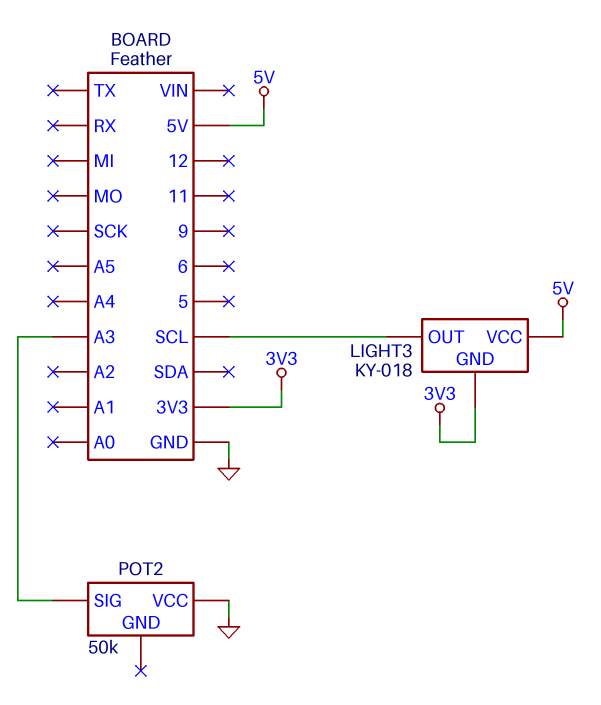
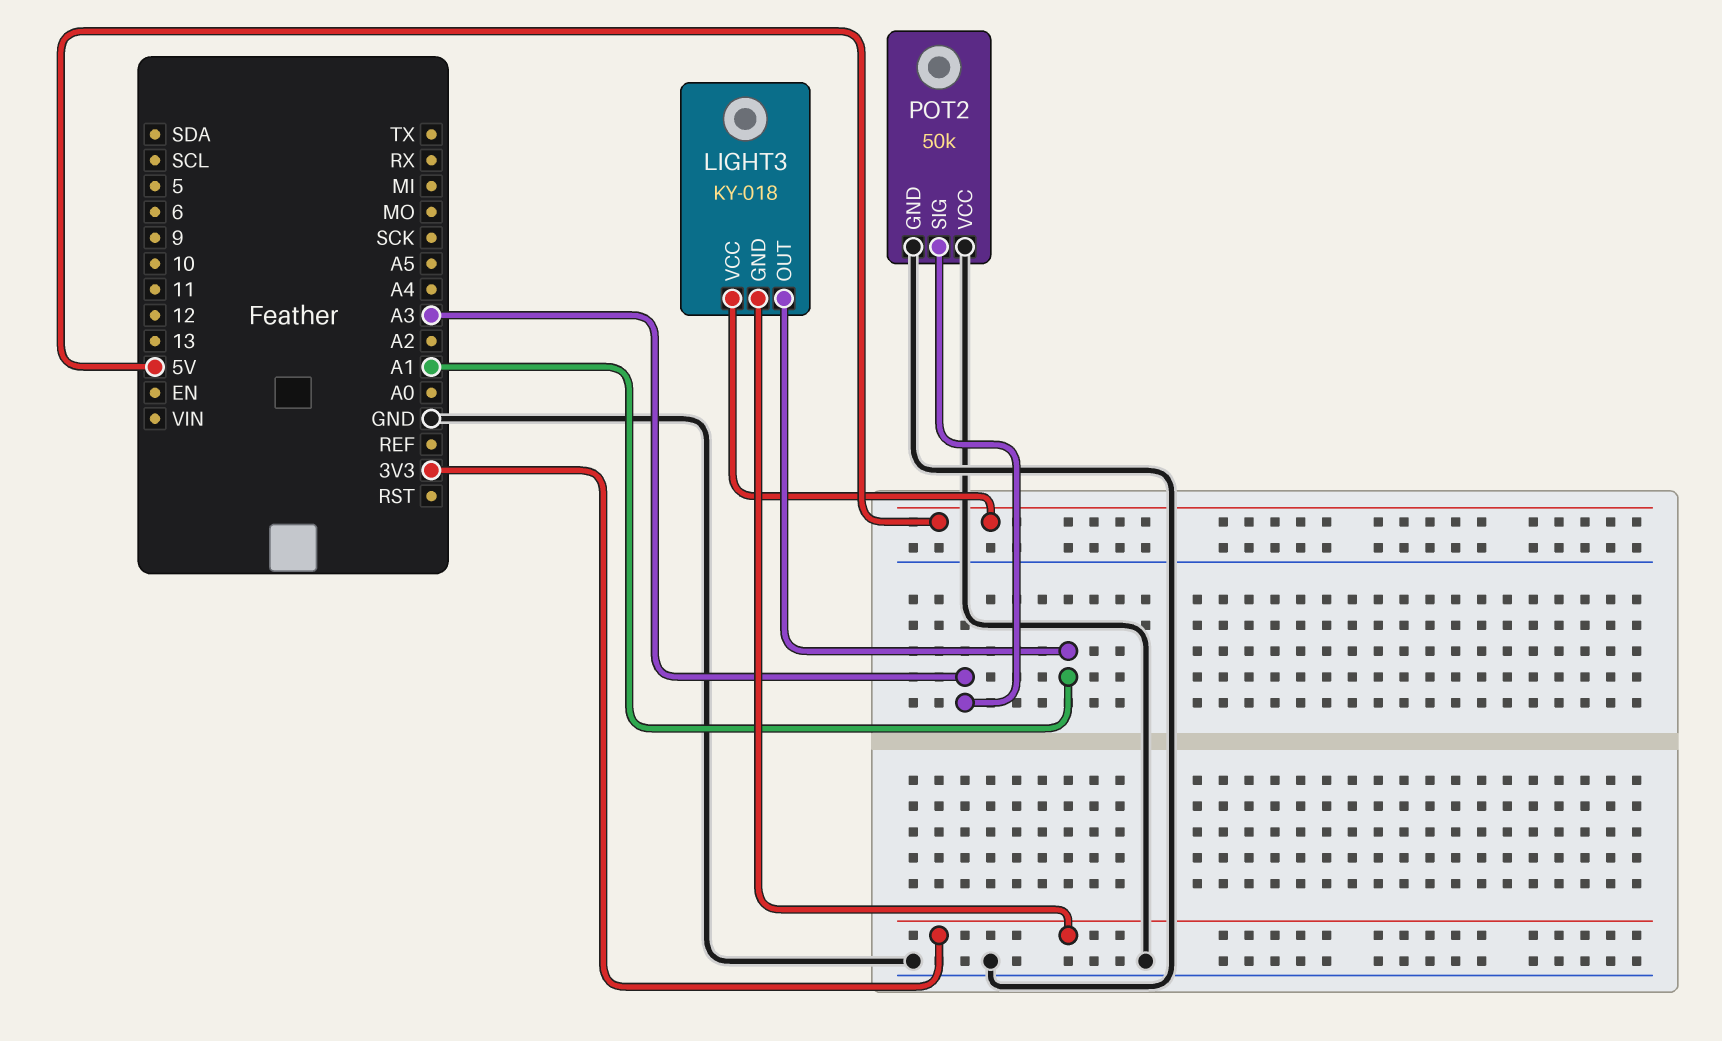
LIGHT3 pin OUT: SCL -> A1
POT2 pin GND: none -> GND

